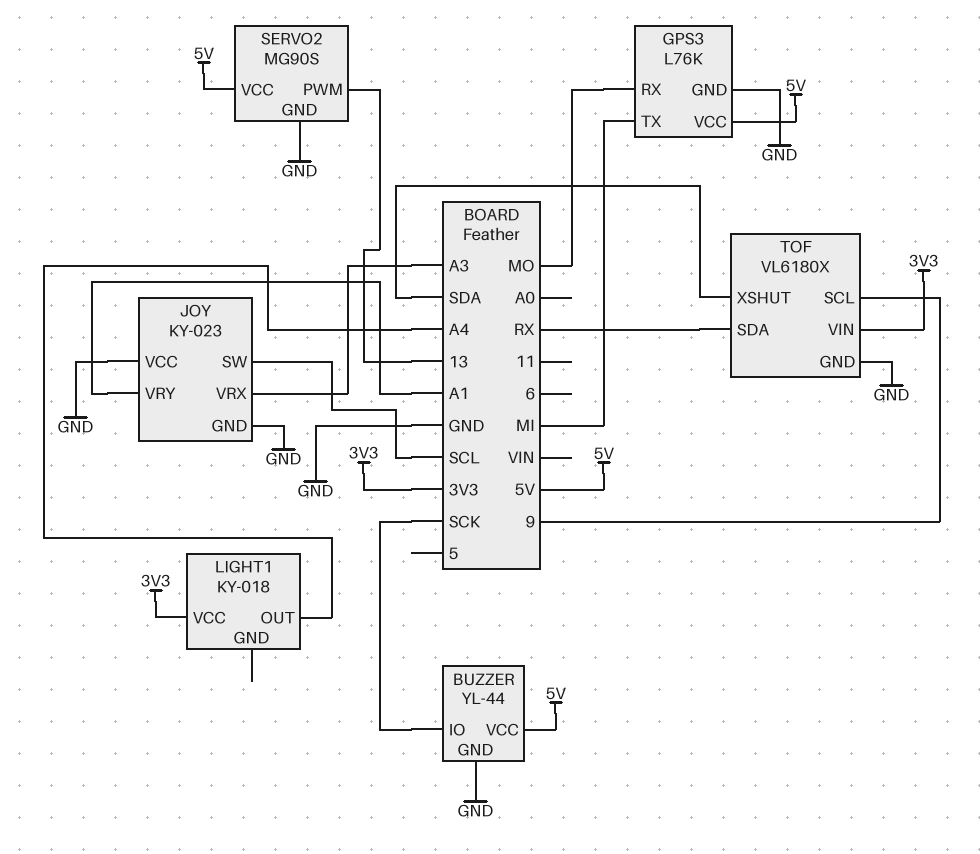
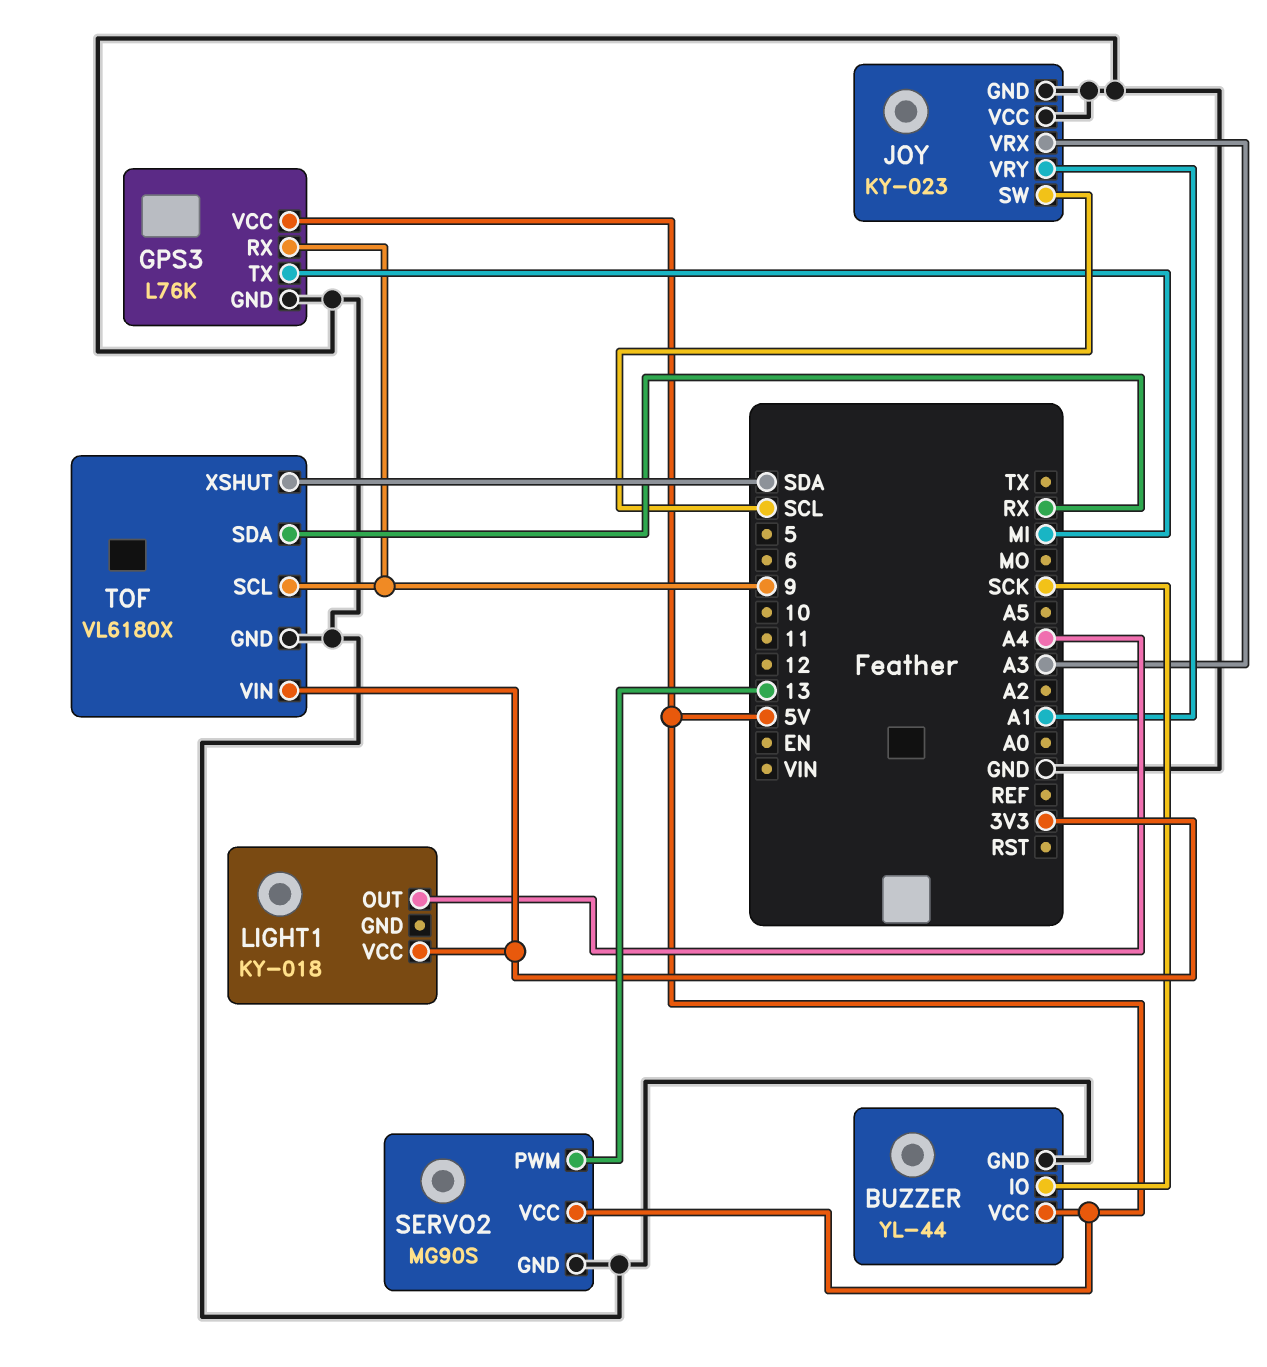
GPS3 pin RX: MO -> 9

